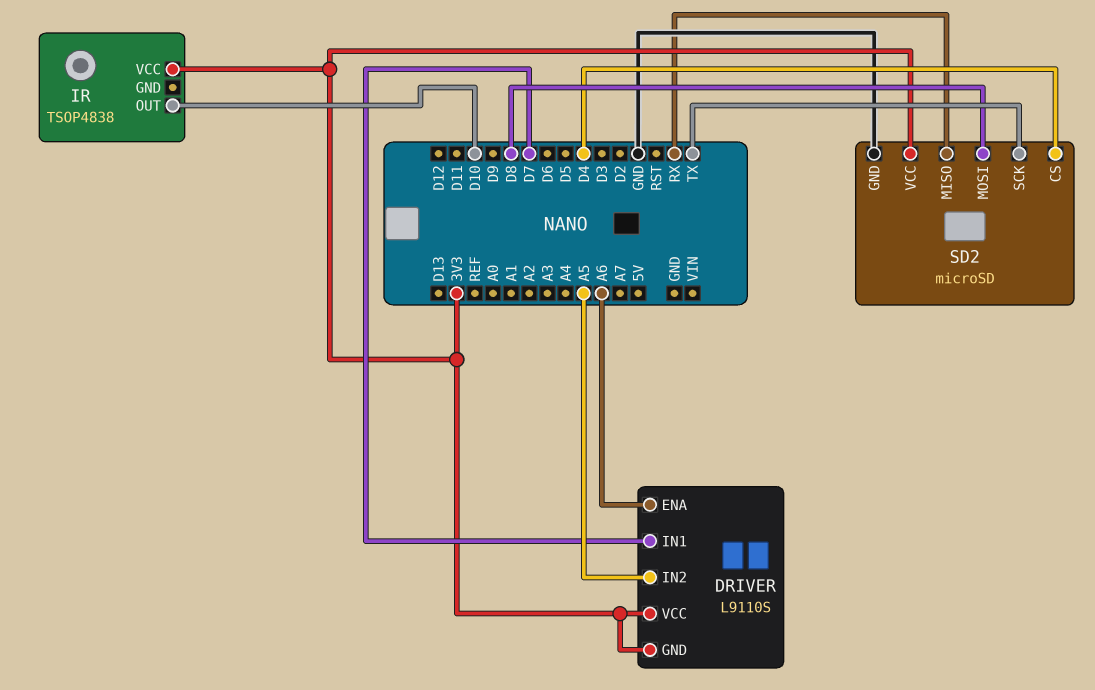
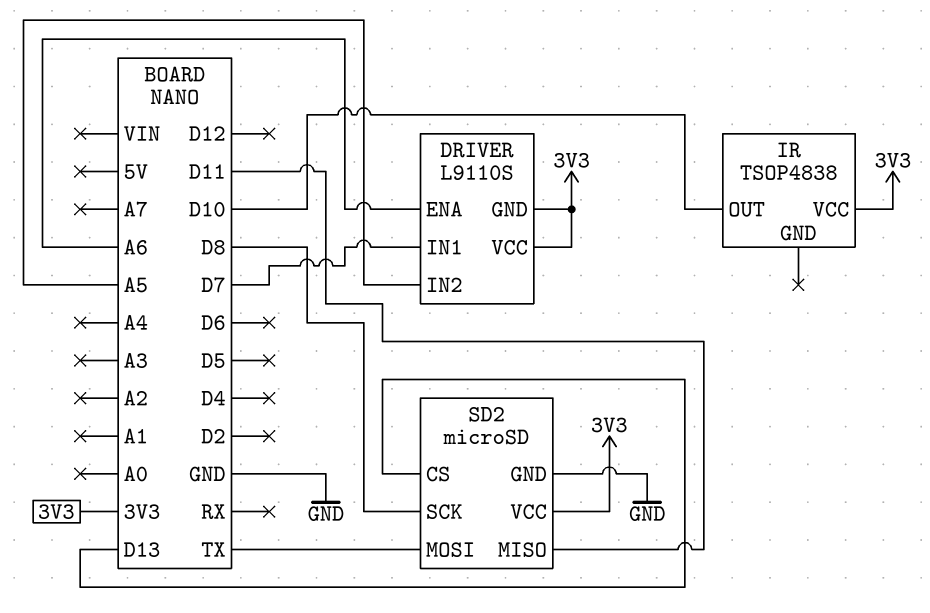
SD2 pin CS: D4 -> D13
SD2 pin MISO: RX -> D11
SD2 pin MOSI: D8 -> TX
SD2 pin SCK: TX -> D8

